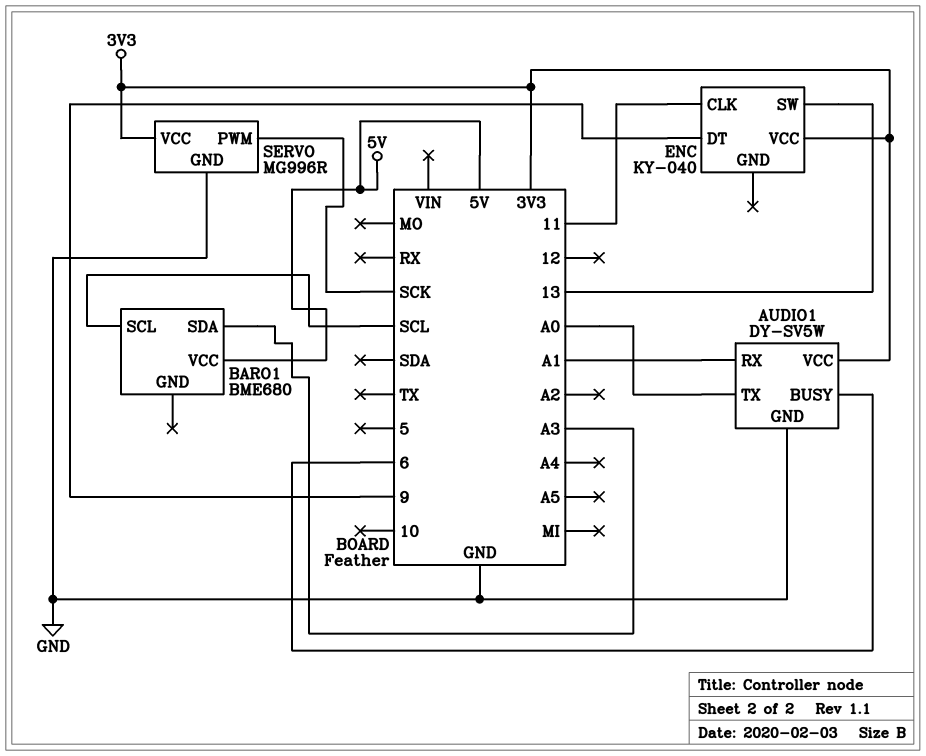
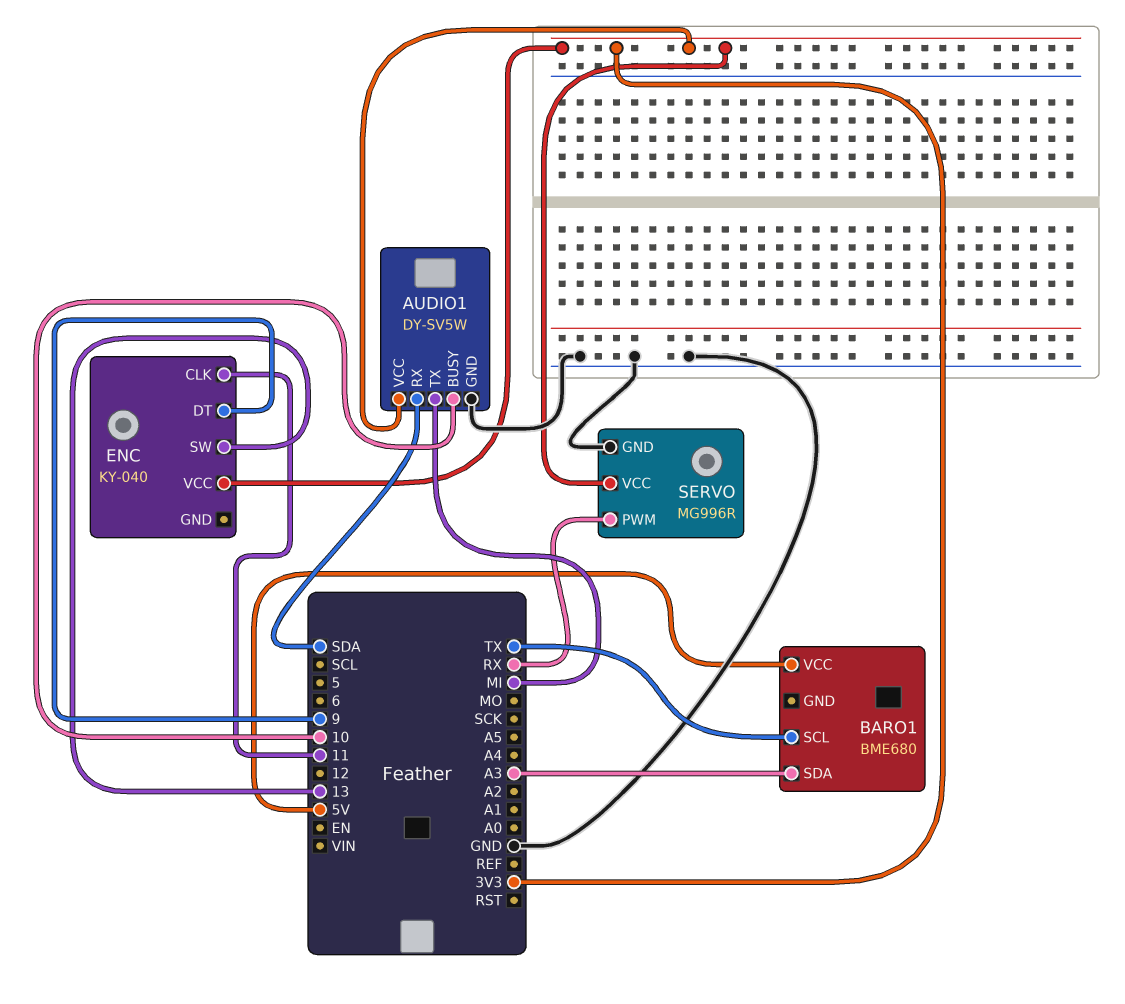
AUDIO1 pin BUSY: 6 -> 10
AUDIO1 pin RX: A1 -> SDA
AUDIO1 pin TX: A0 -> MI
BARO1 pin SCL: SCL -> TX
SERVO pin PWM: SCK -> RX

